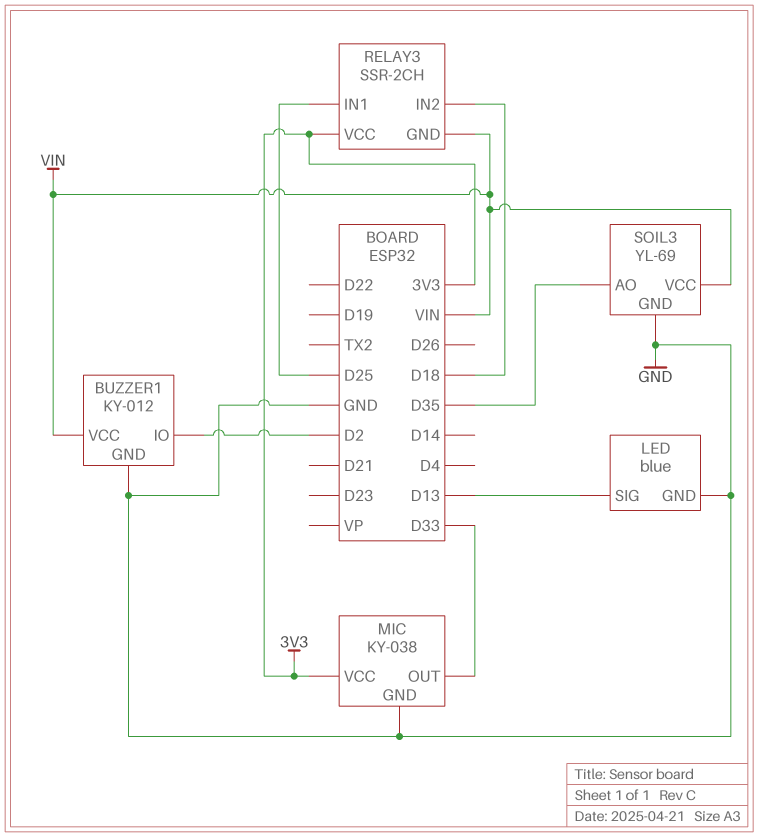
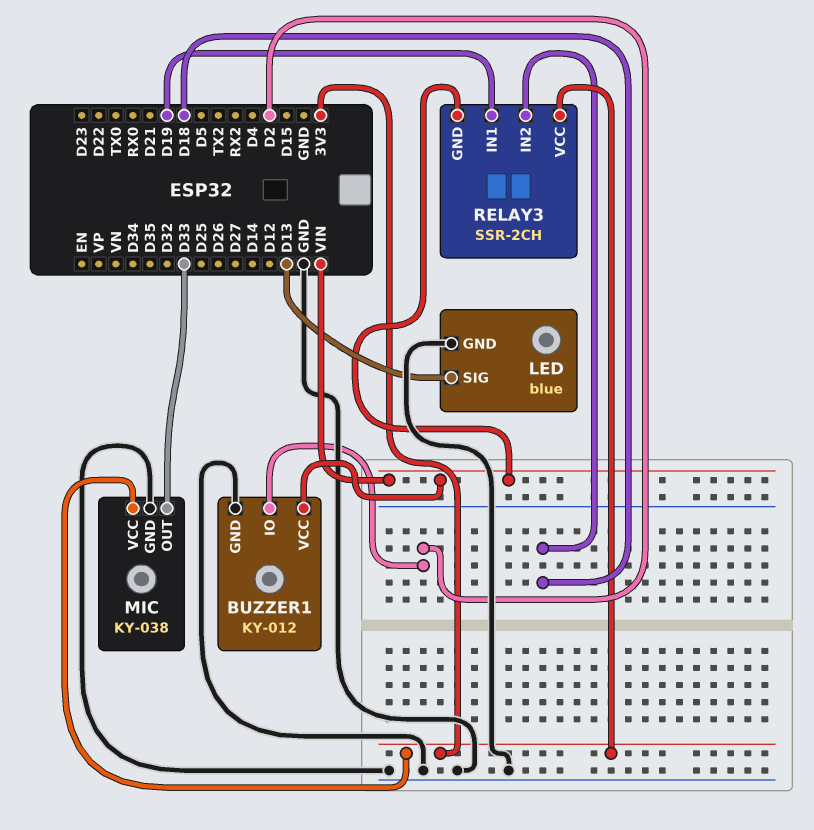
RELAY3 pin IN1: D25 -> D19
SOIL3: YL-69 -> none
SOIL3 pin AO: D35 -> none
SOIL3 pin GND: GND -> none
SOIL3 pin VCC: VIN -> none

